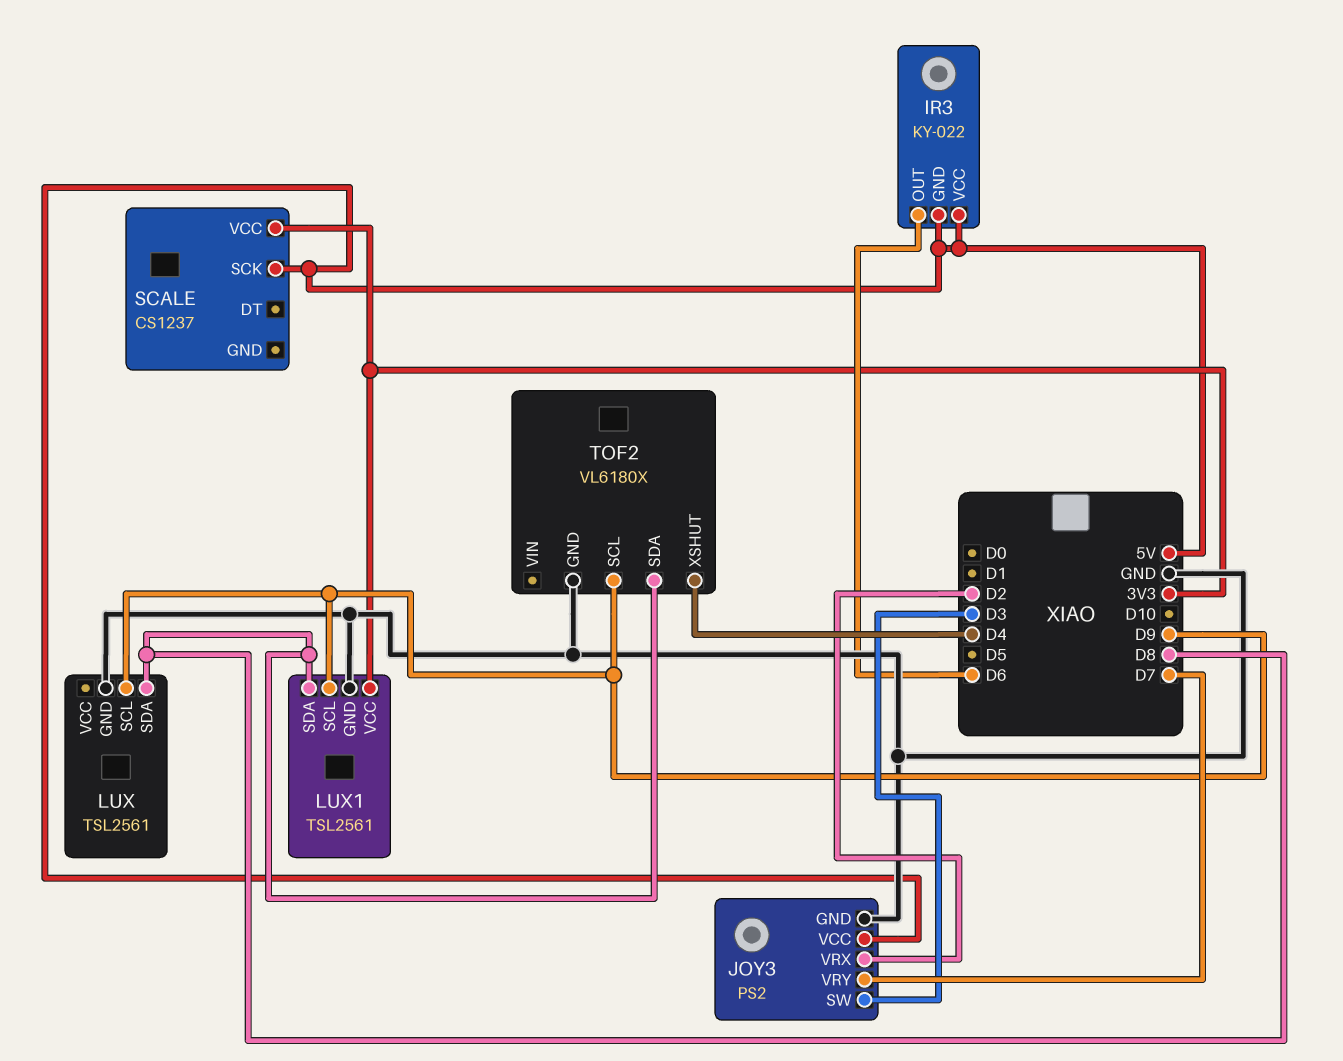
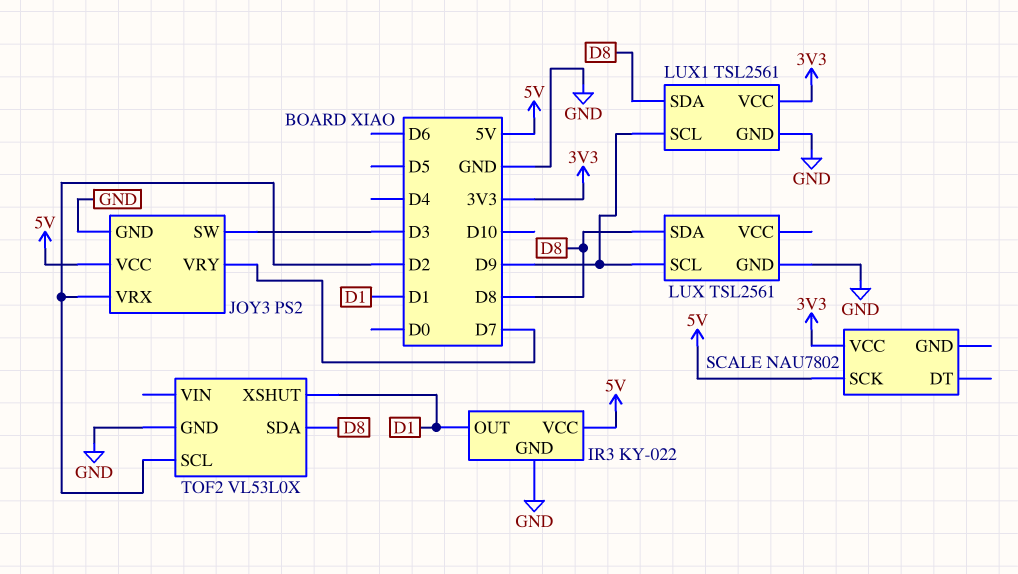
IR3 pin GND: 5V -> GND
IR3 pin OUT: D6 -> D1
SCALE: CS1237 -> NAU7802
TOF2: VL6180X -> VL53L0X
TOF2 pin SCL: D9 -> D2
TOF2 pin XSHUT: D4 -> D1

